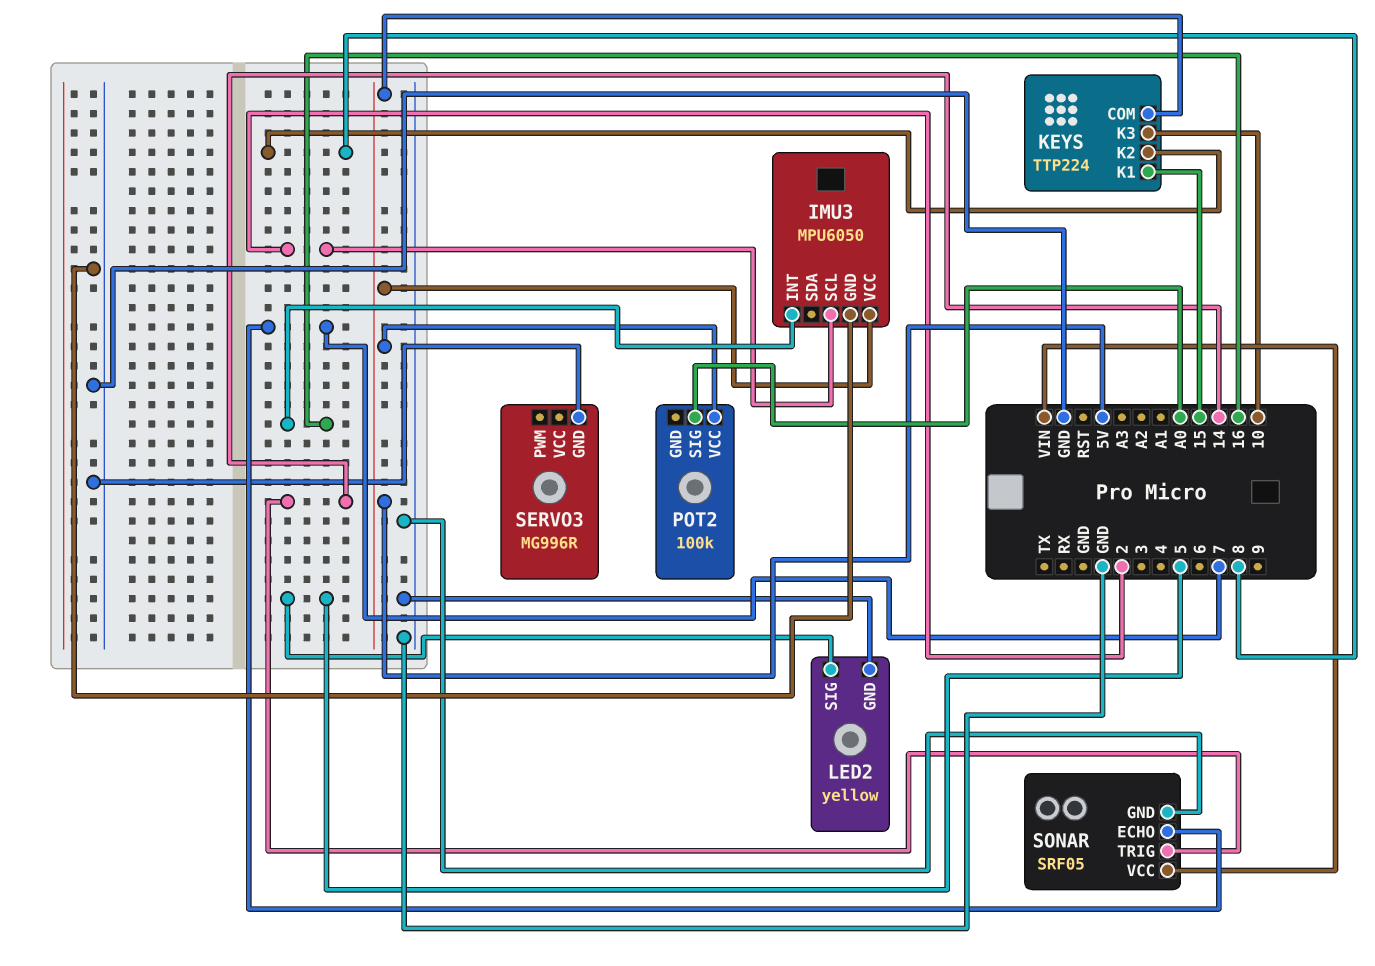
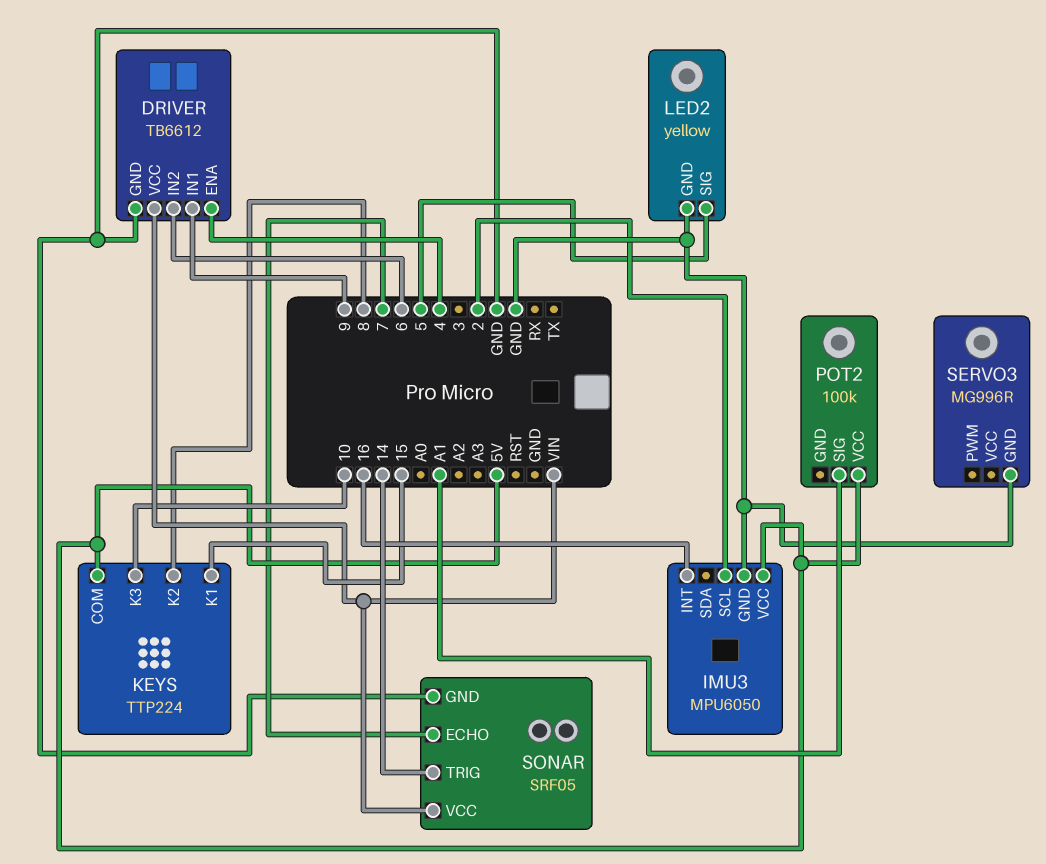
DRIVER: none -> TB6612
DRIVER pin ENA: none -> 4
DRIVER pin GND: none -> GND
DRIVER pin IN1: none -> 9
DRIVER pin IN2: none -> 6
DRIVER pin VCC: none -> VIN
POT2 pin SIG: A0 -> A1

